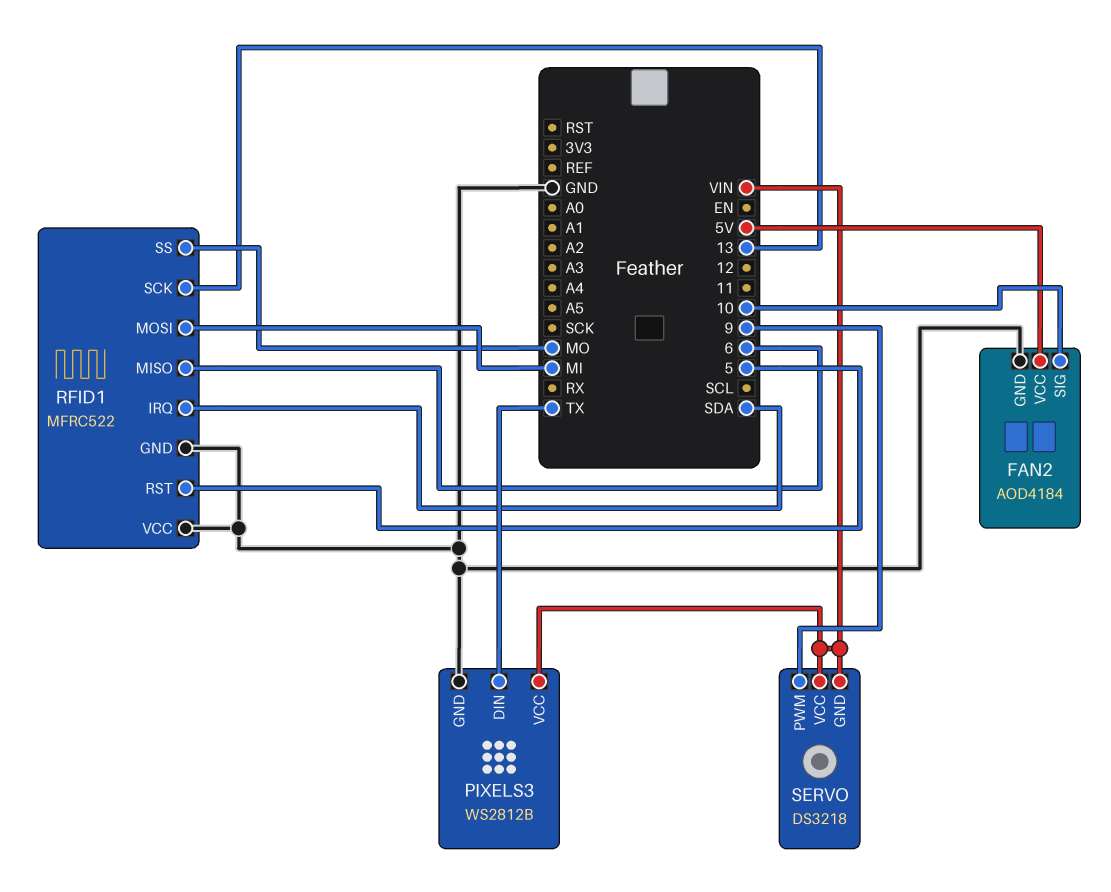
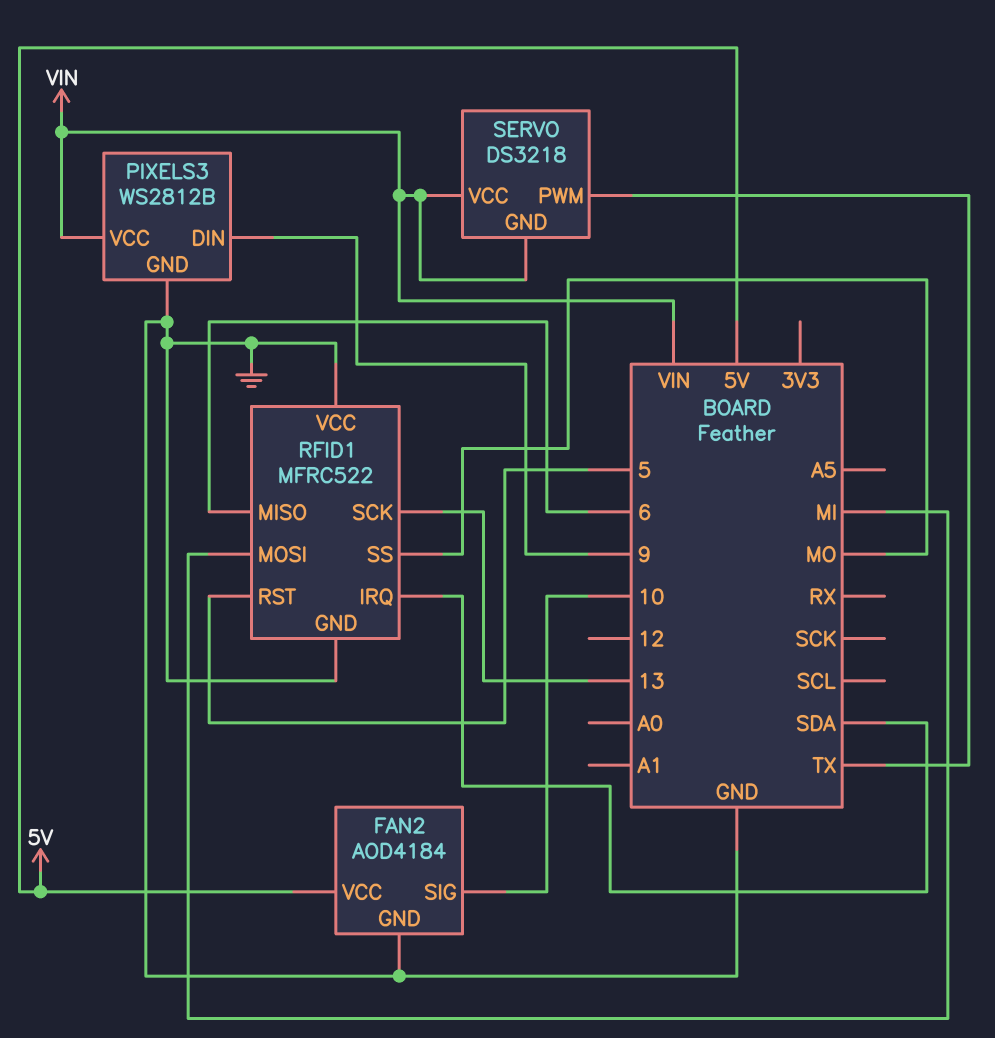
PIXELS3 pin DIN: TX -> 9
SERVO pin PWM: 9 -> TX

